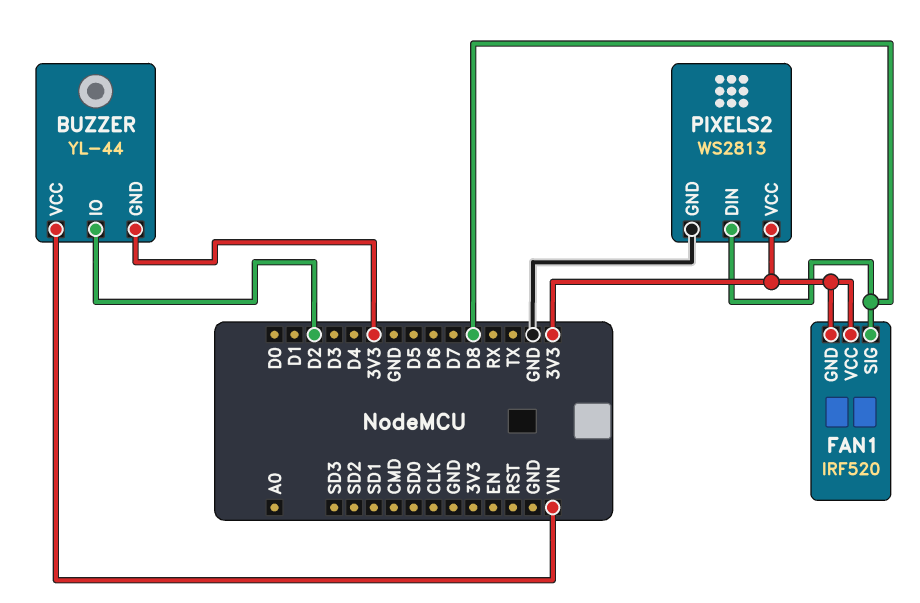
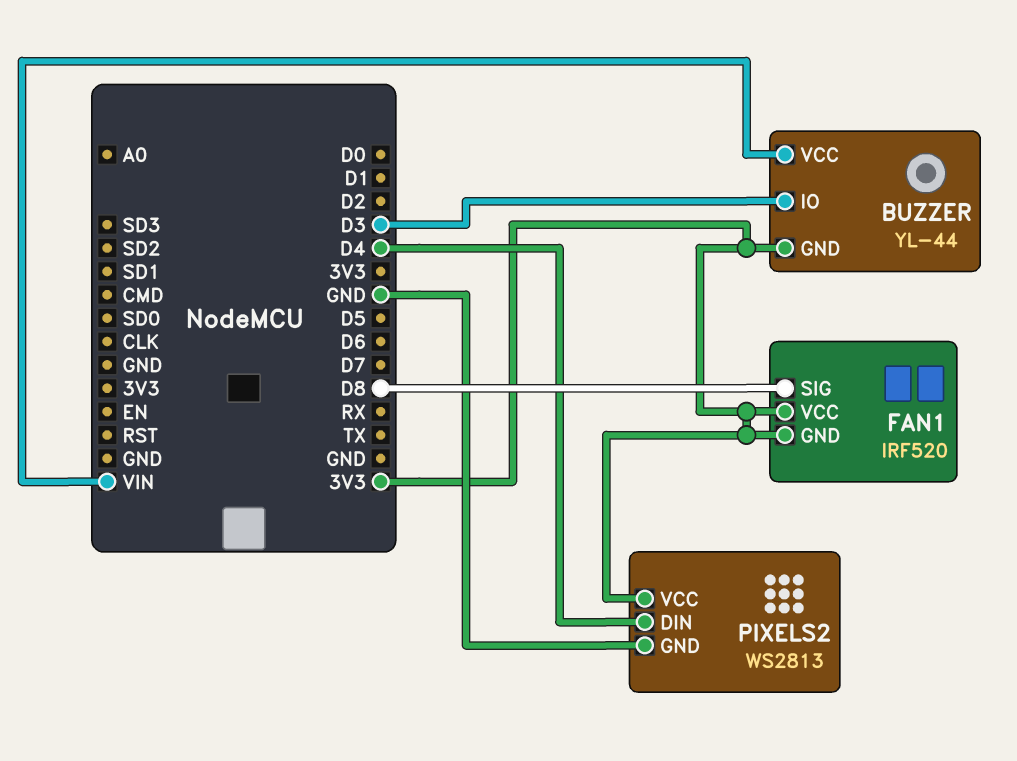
BUZZER pin IO: D2 -> D3
PIXELS2 pin DIN: D8 -> D4

